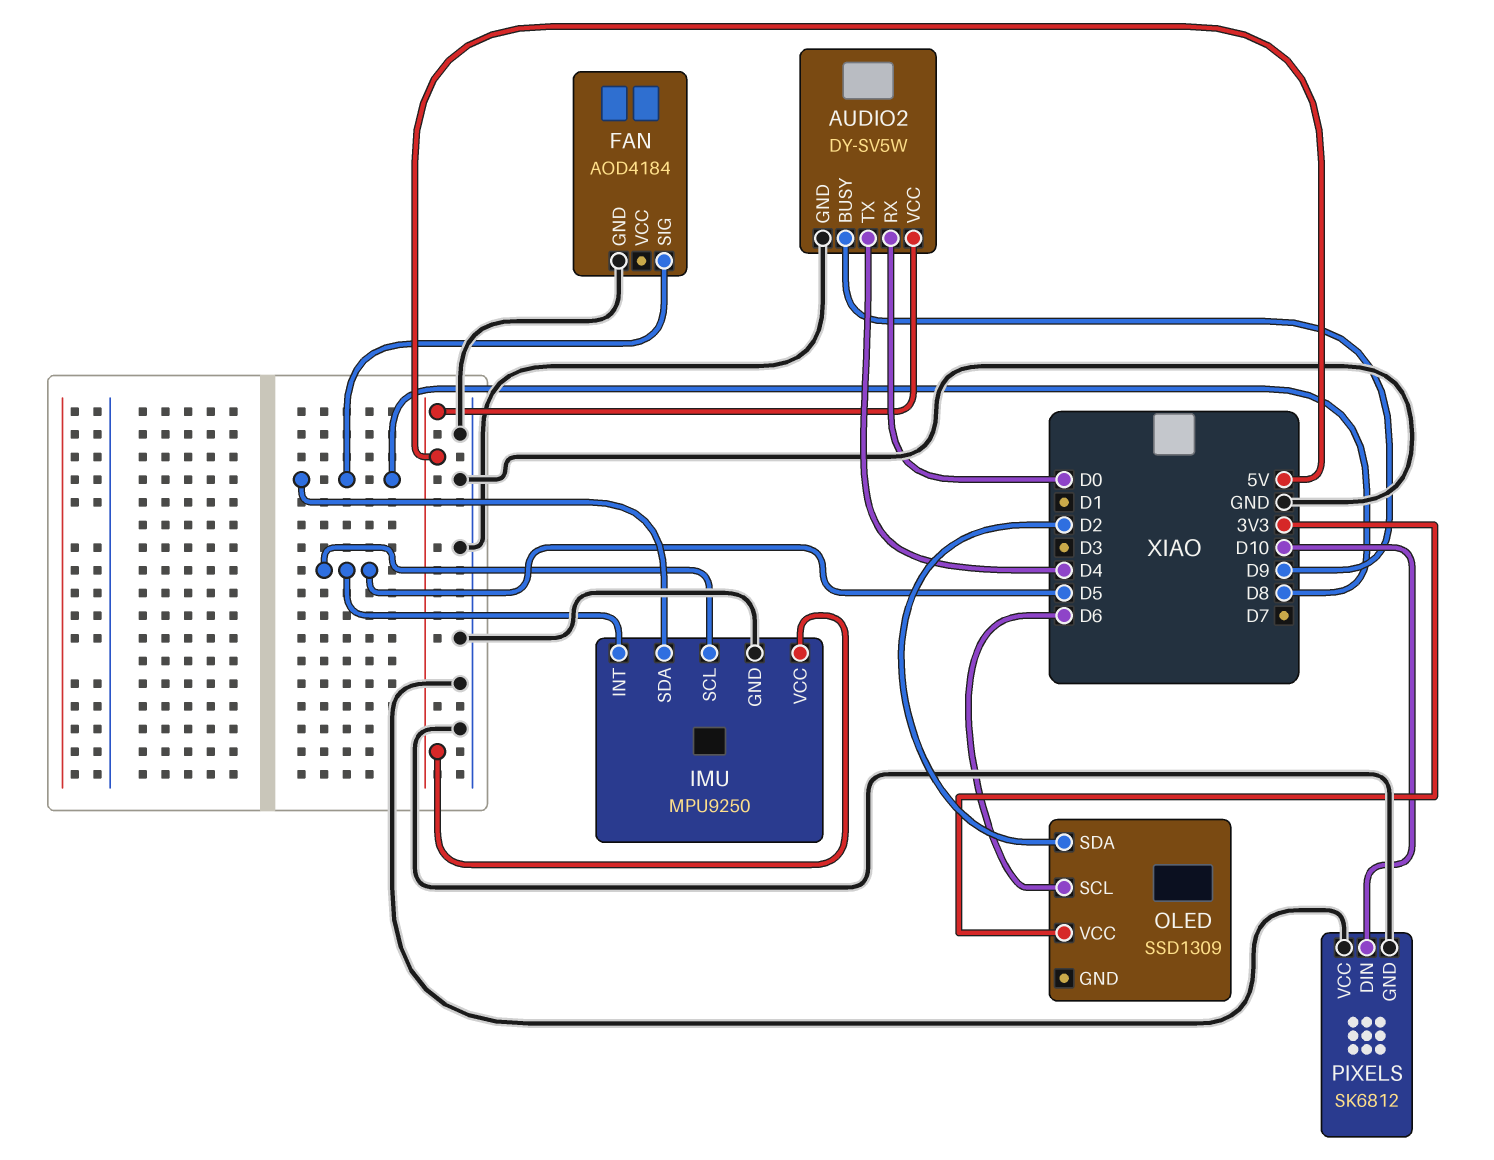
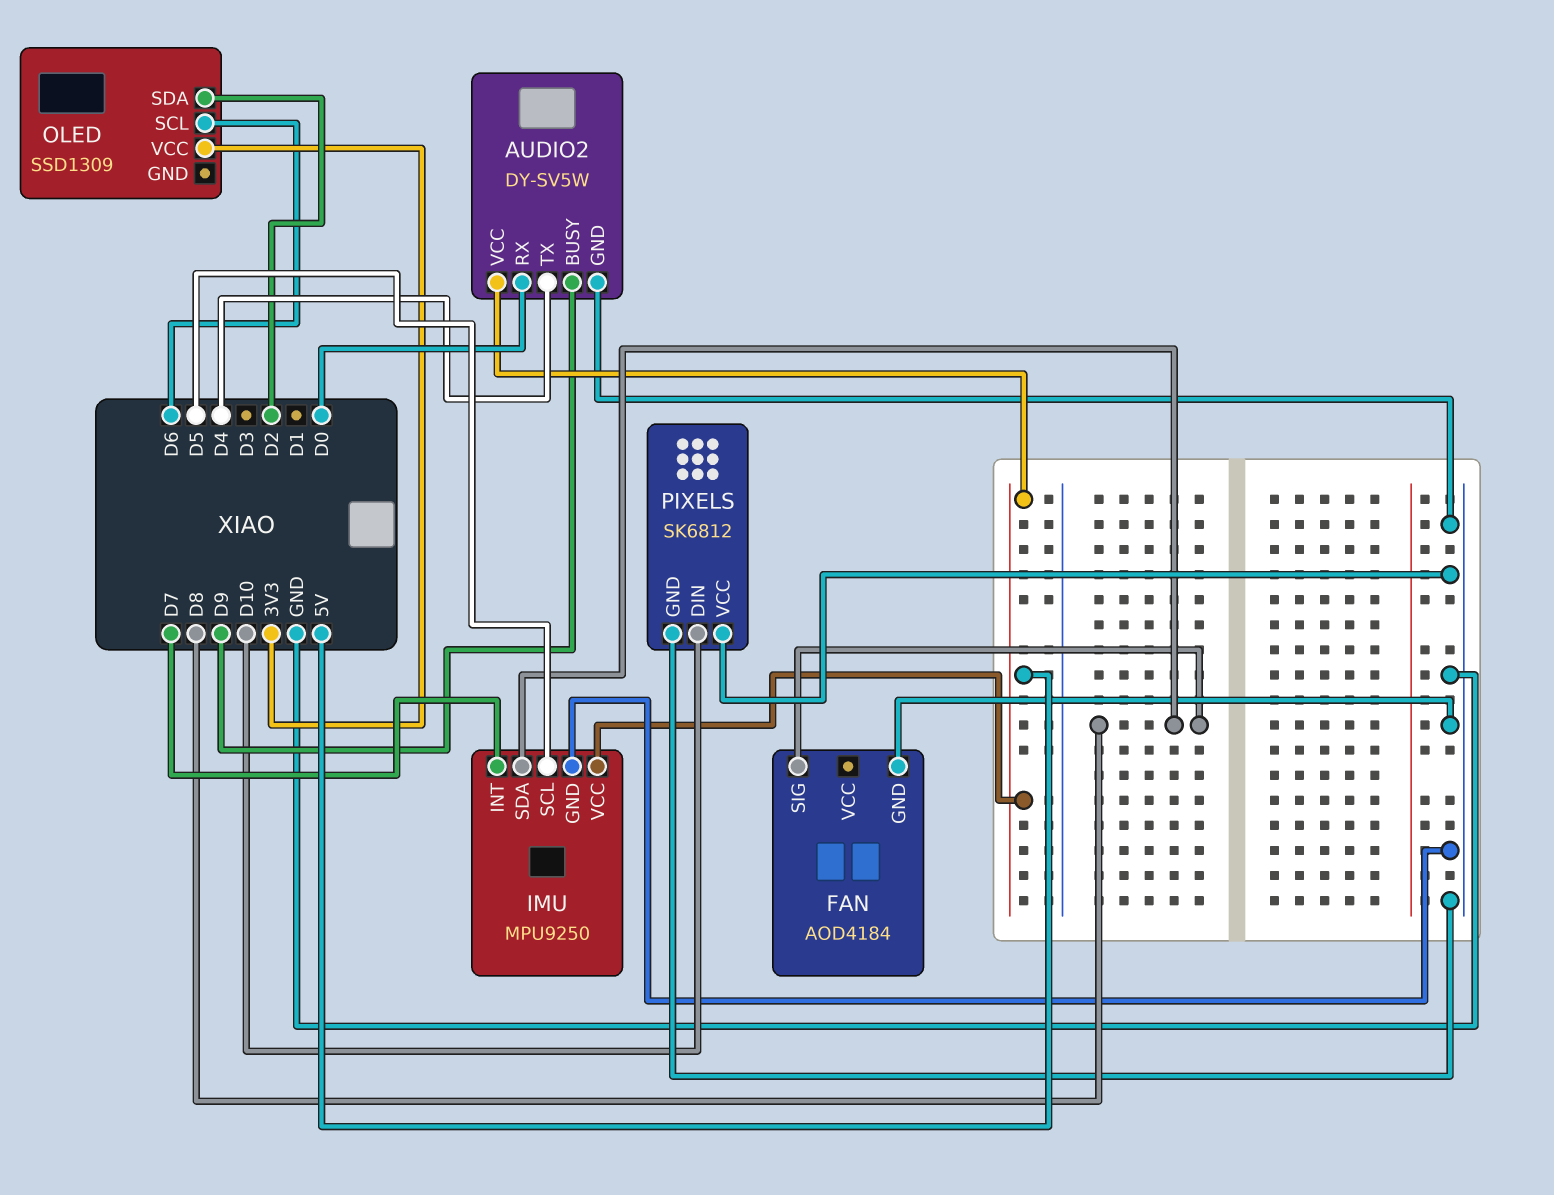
IMU pin INT: D5 -> D7

